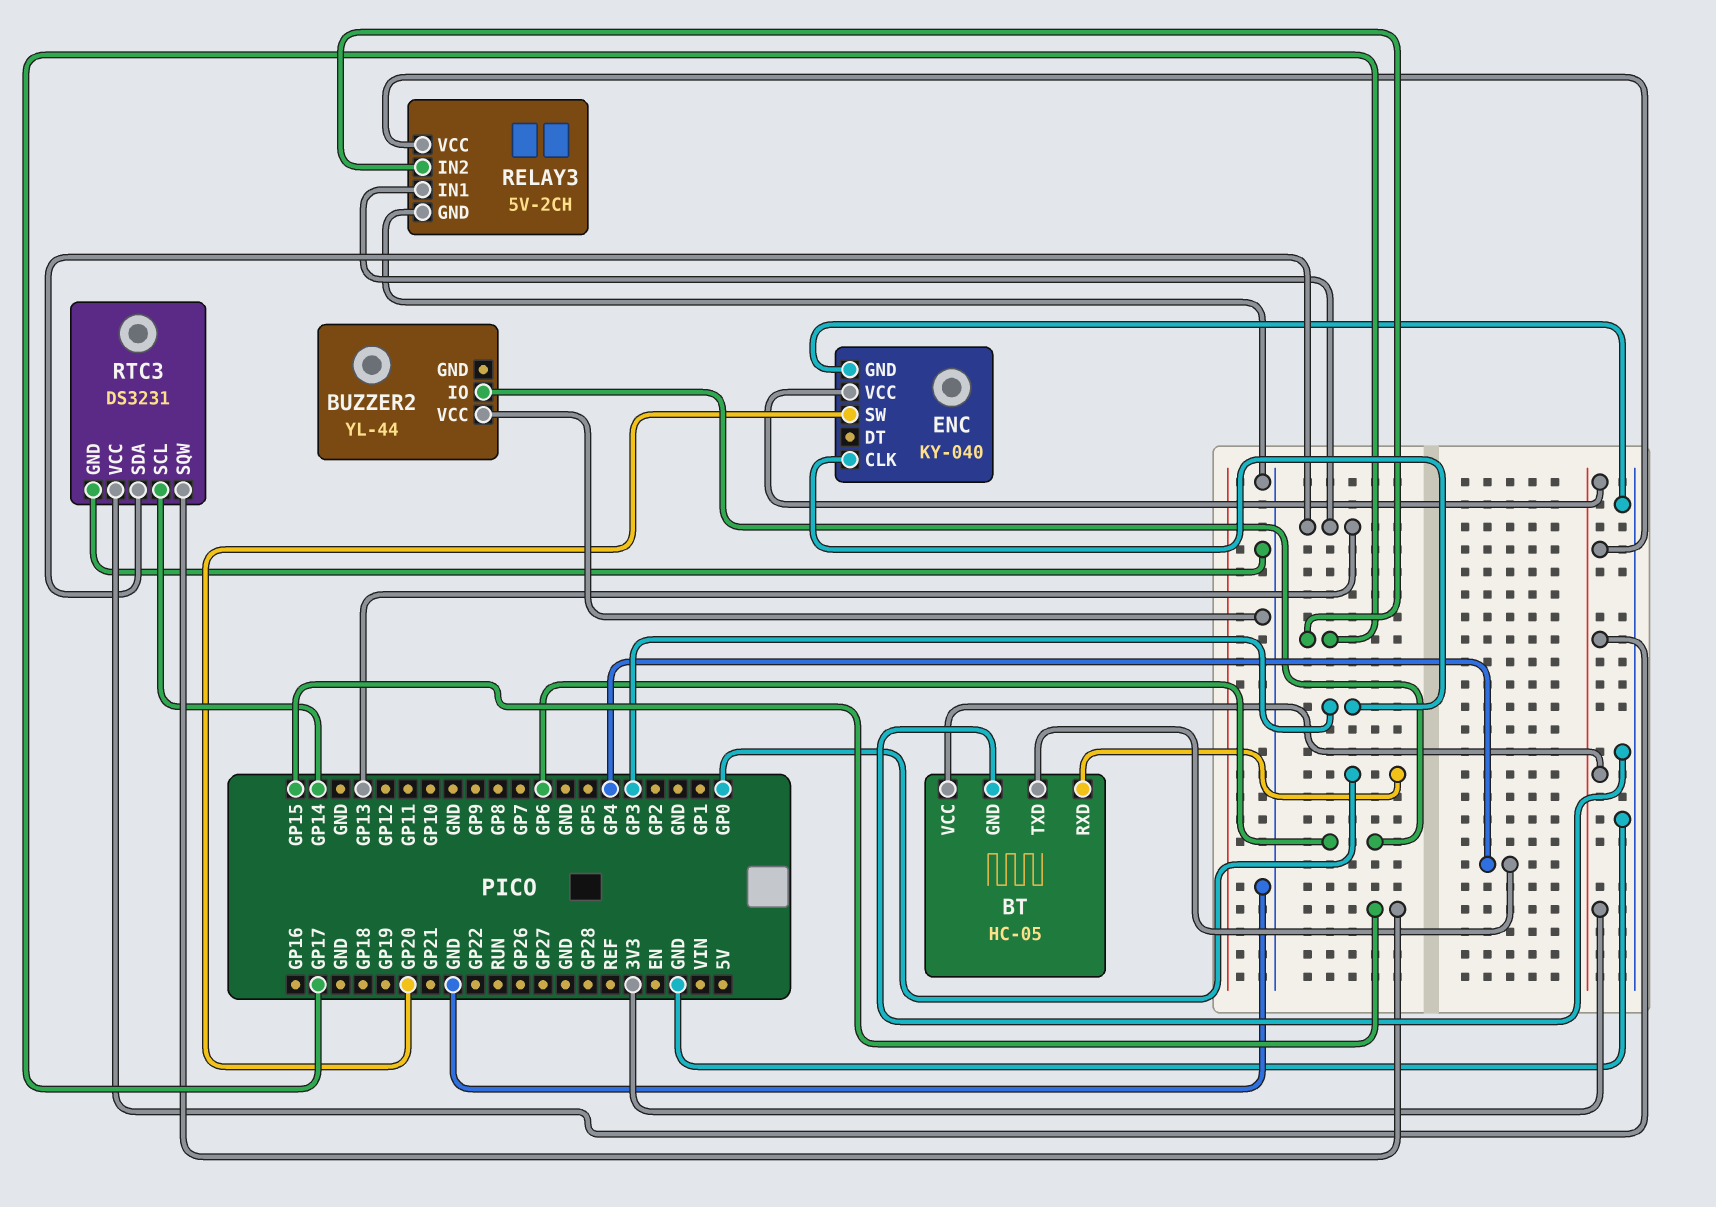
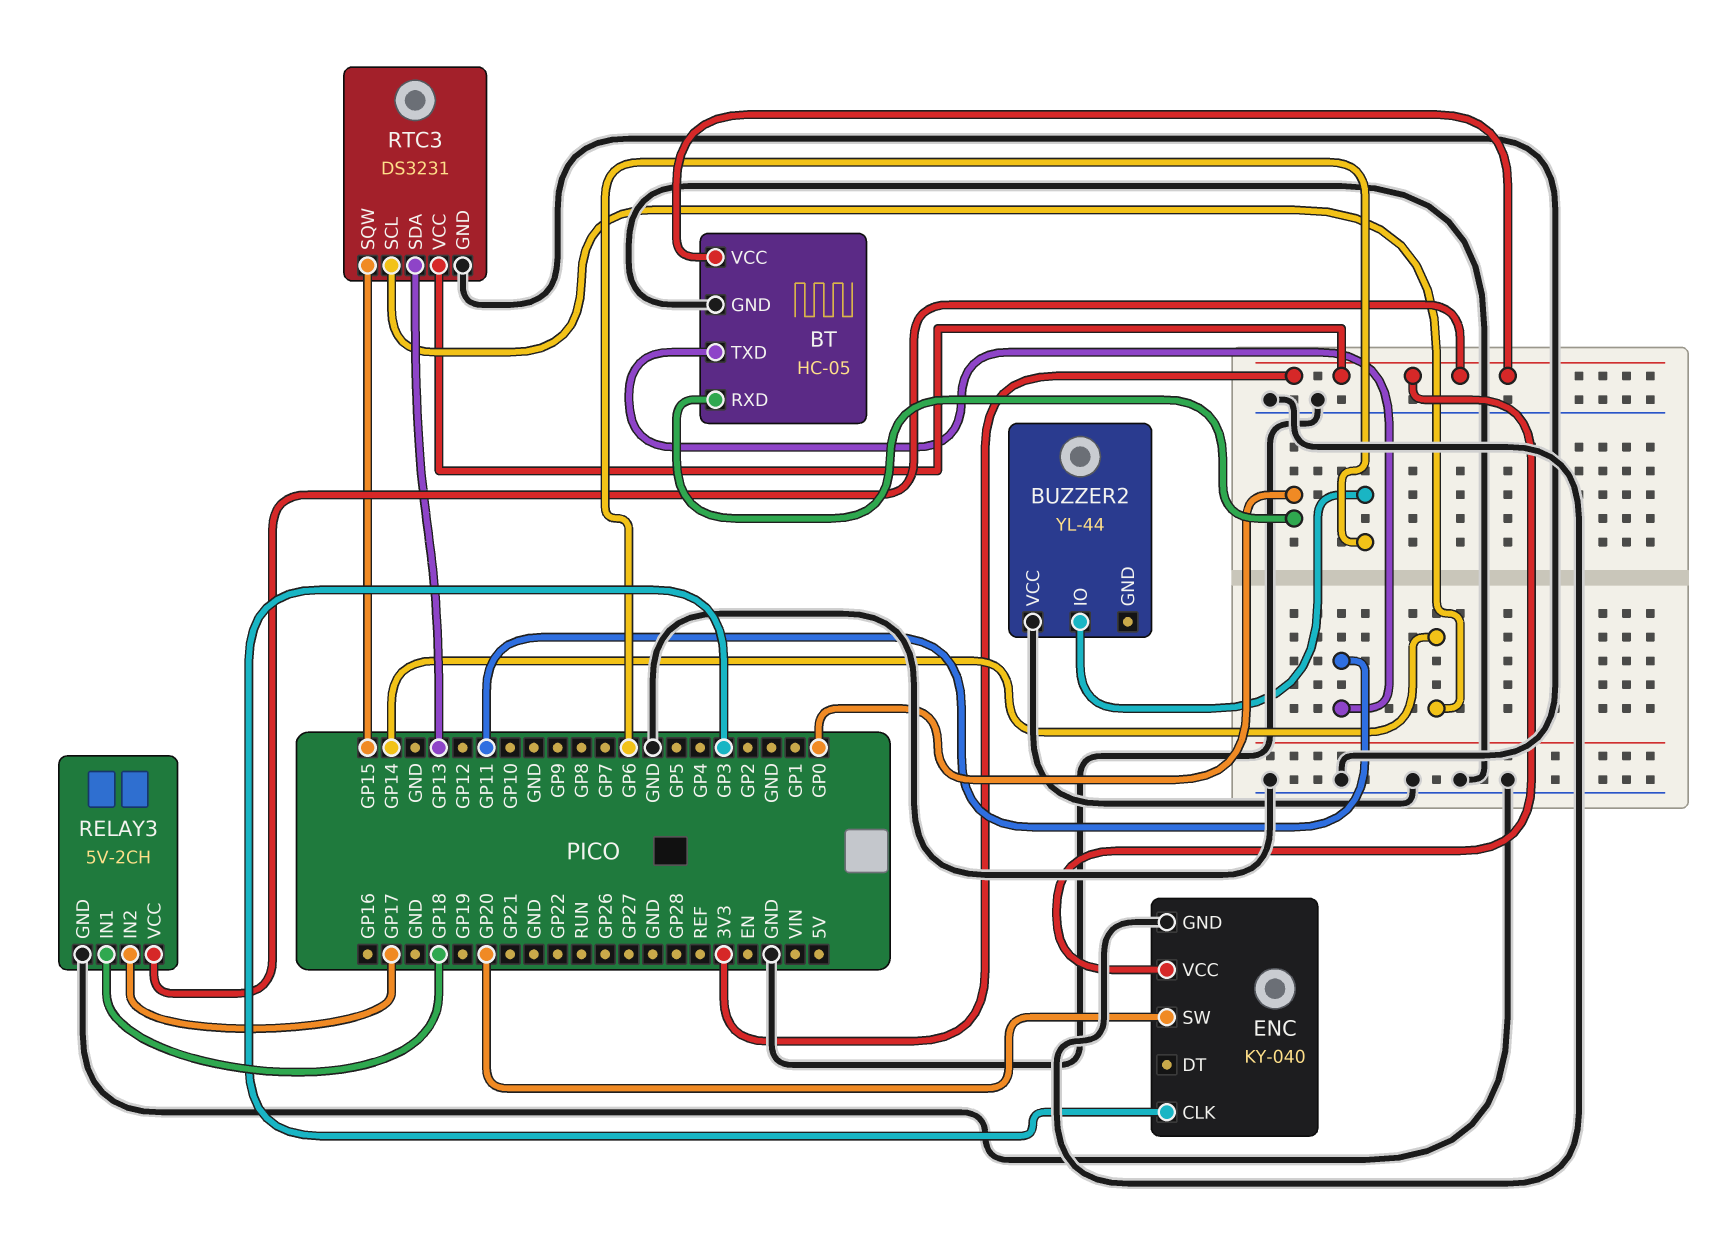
BT pin TXD: GP4 -> GP11
RELAY3 pin IN1: GP13 -> GP18

